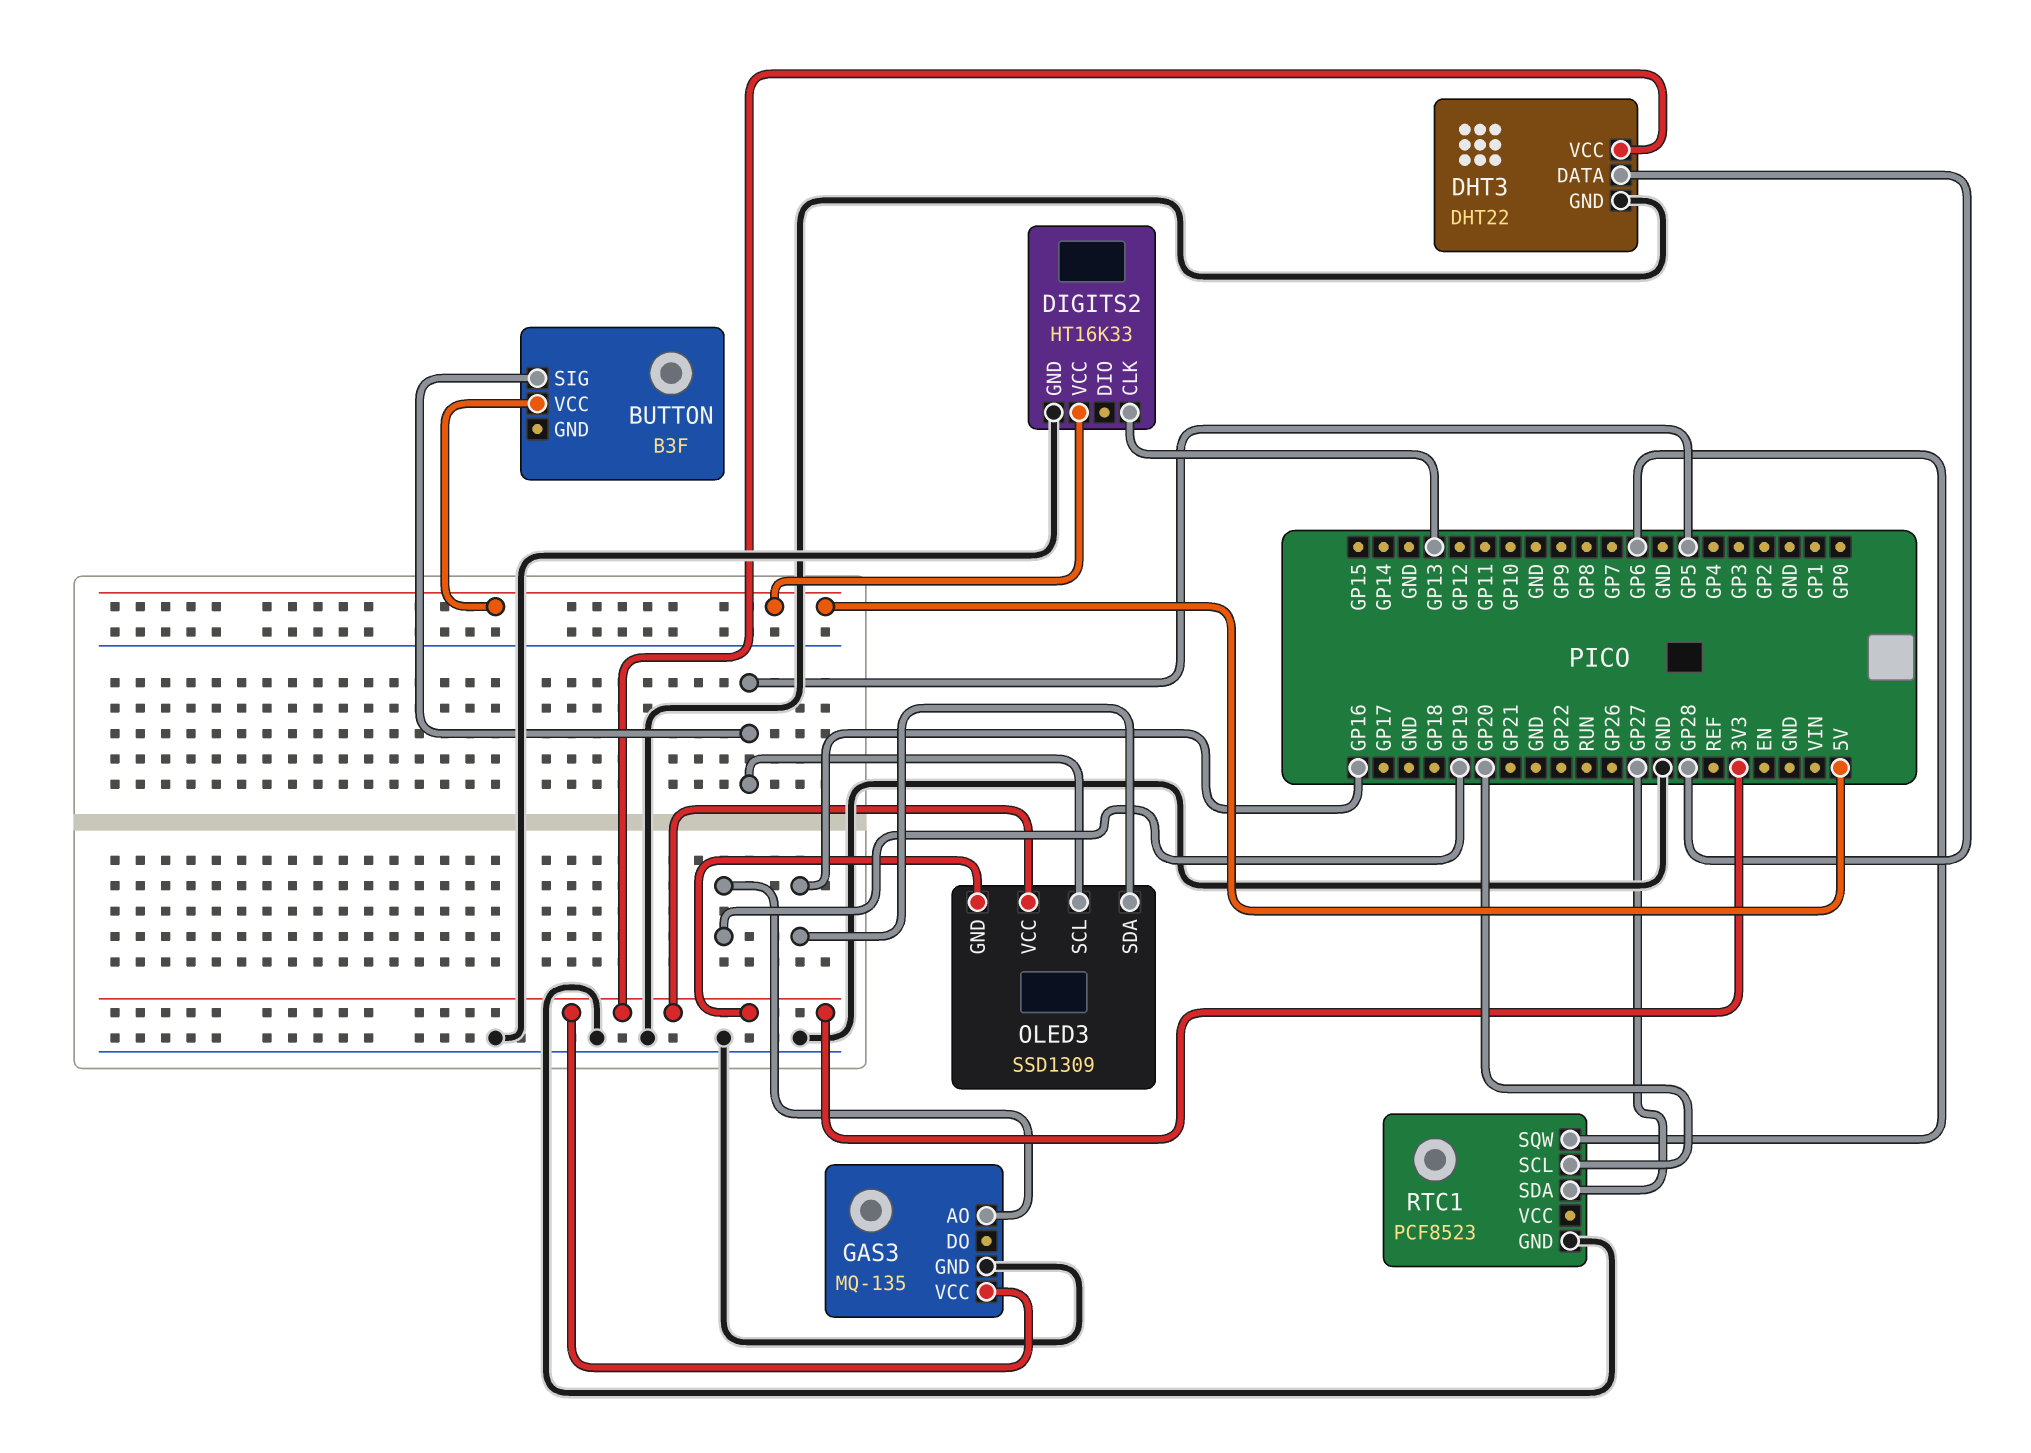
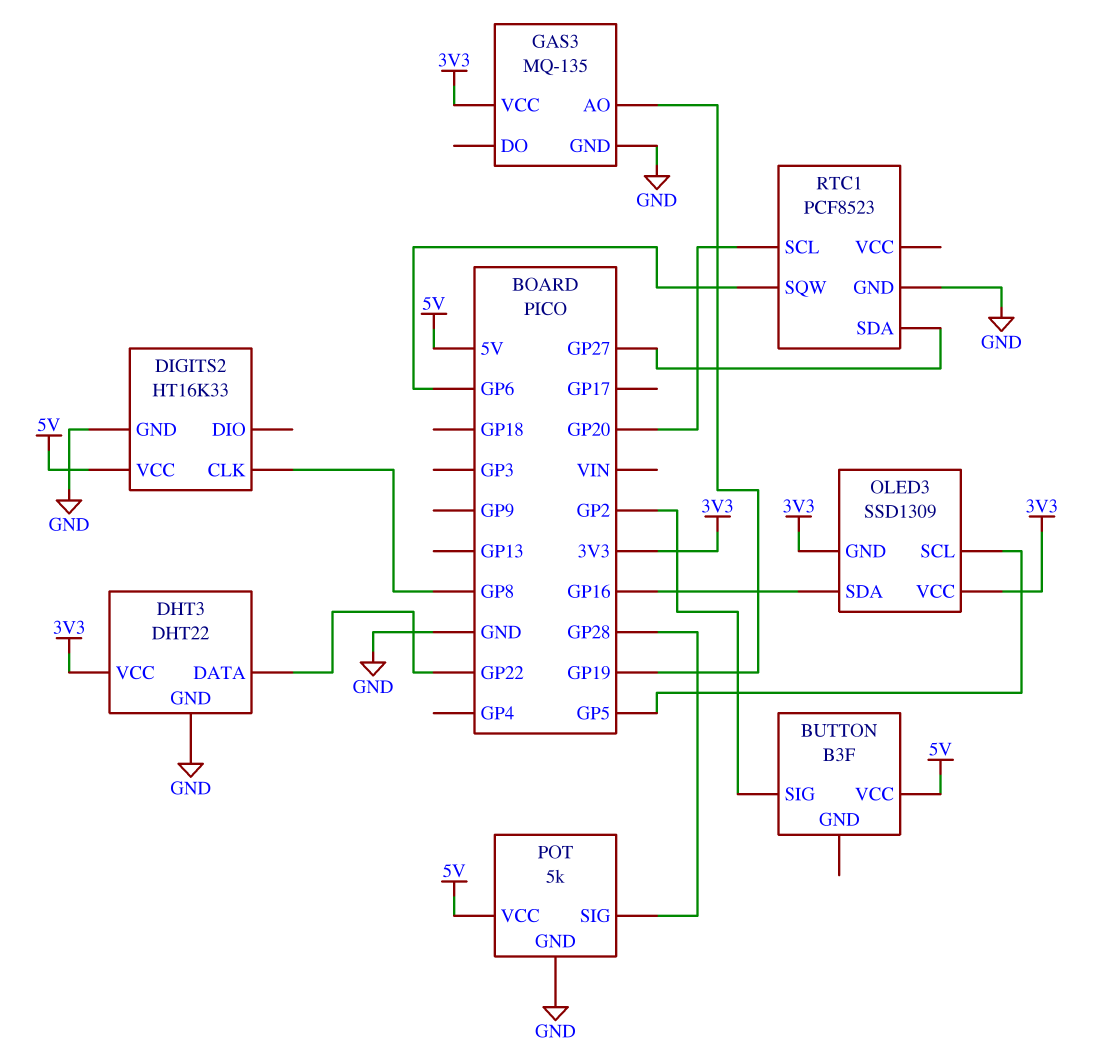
BUTTON pin SIG: GP5 -> GP2
DHT3 pin DATA: GP28 -> GP22
DIGITS2 pin CLK: GP13 -> GP8
POT: none -> 5k
POT pin GND: none -> GND
POT pin SIG: none -> GP28
POT pin VCC: none -> 5V

